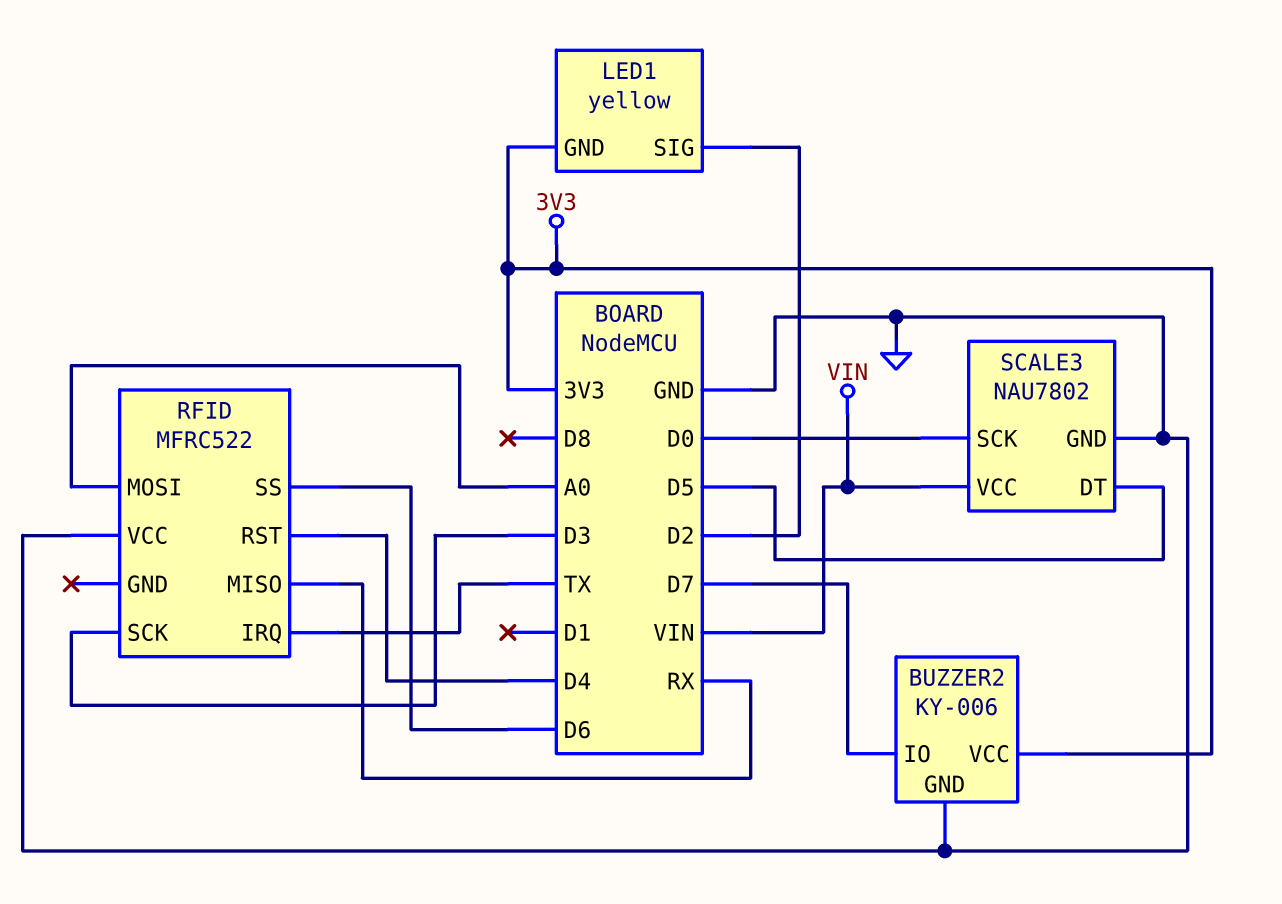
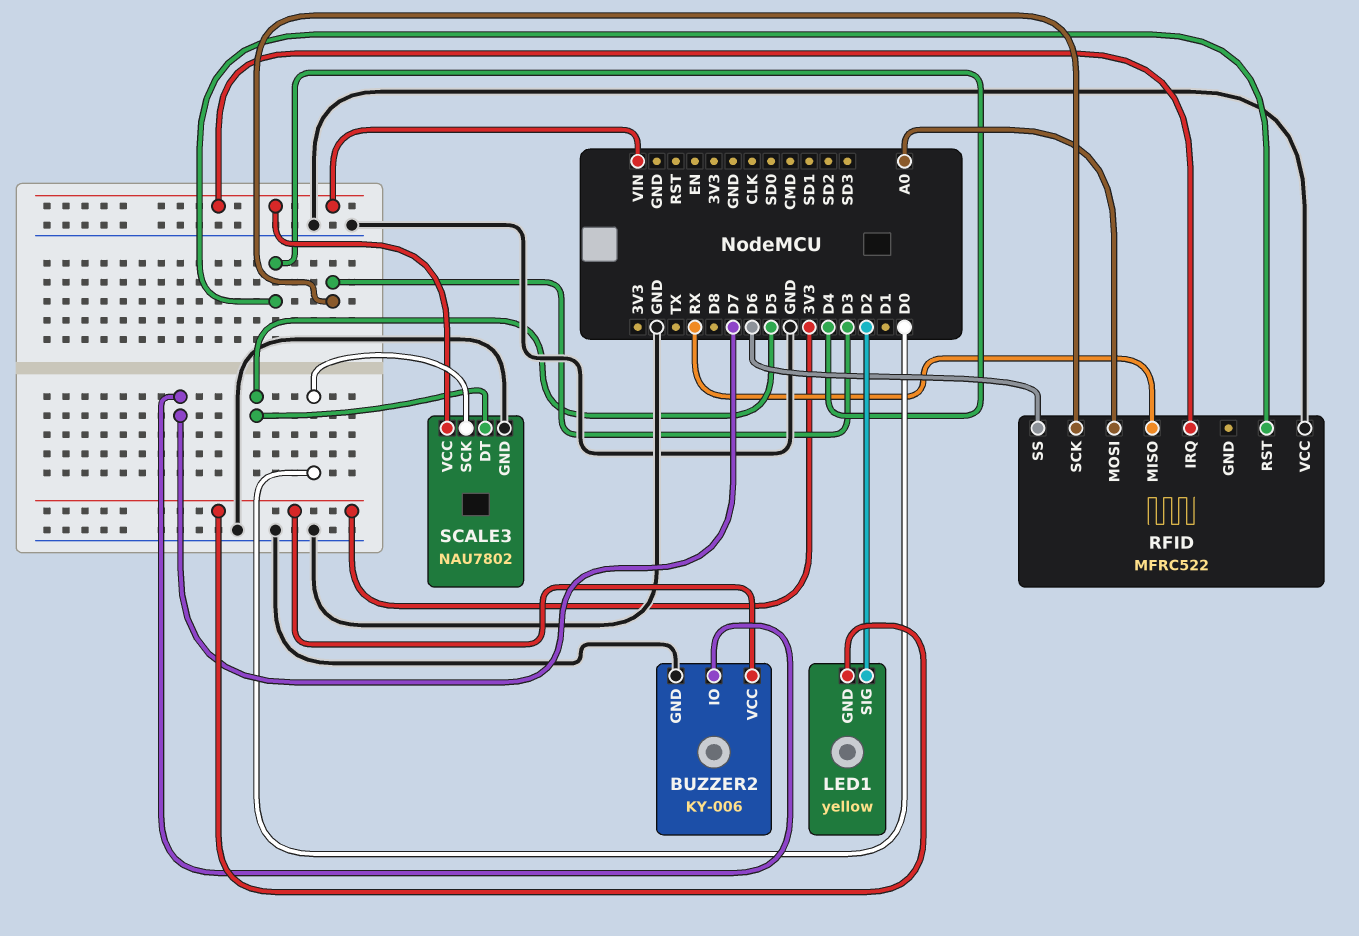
RFID pin IRQ: TX -> VIN

